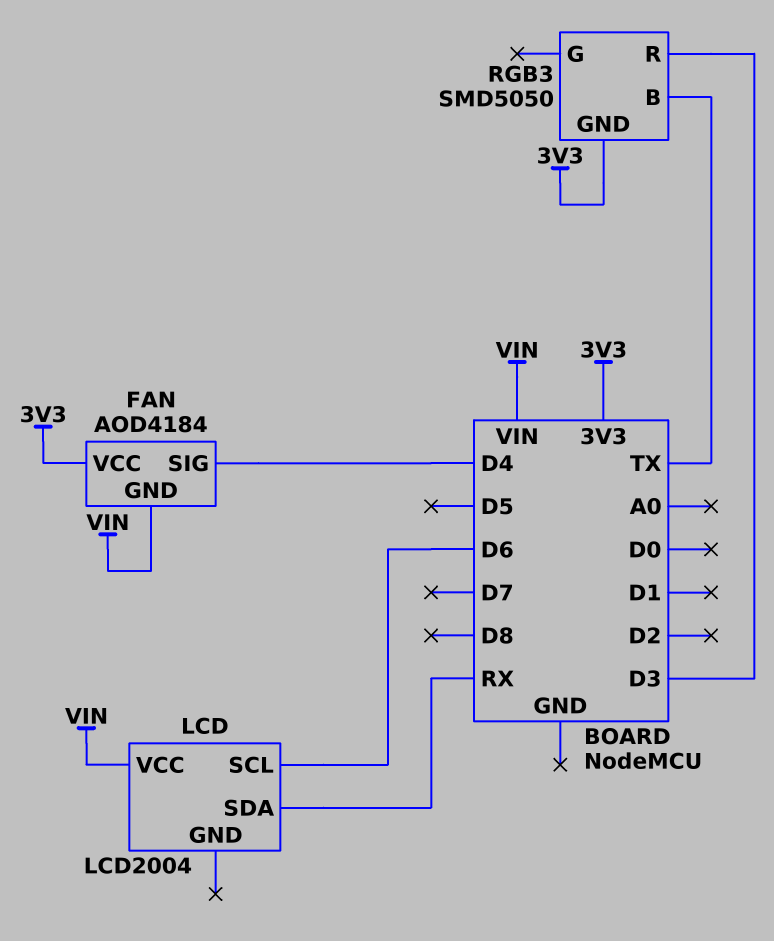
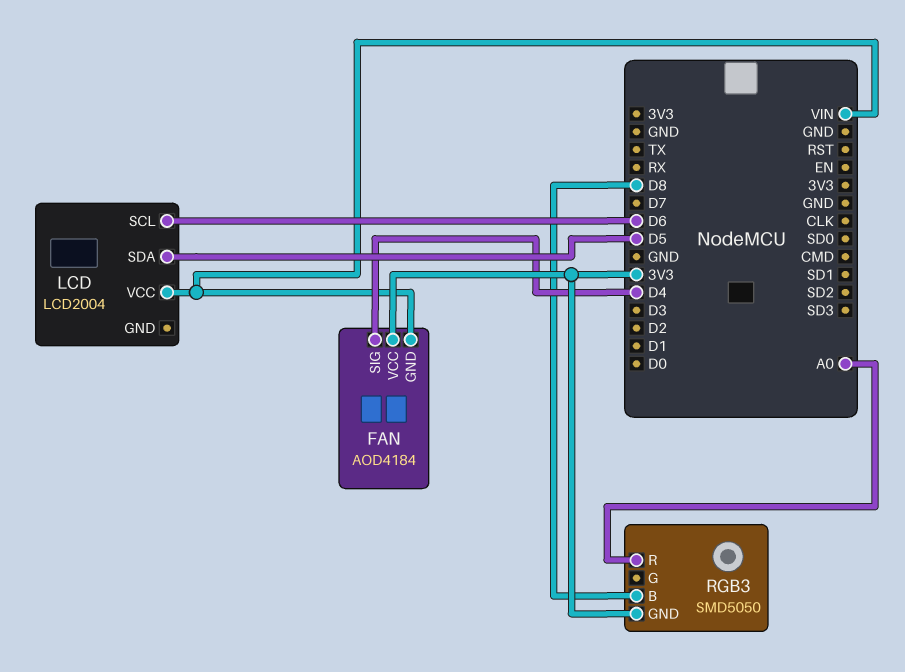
LCD pin SDA: RX -> D5
RGB3 pin B: TX -> D8
RGB3 pin R: D3 -> A0

